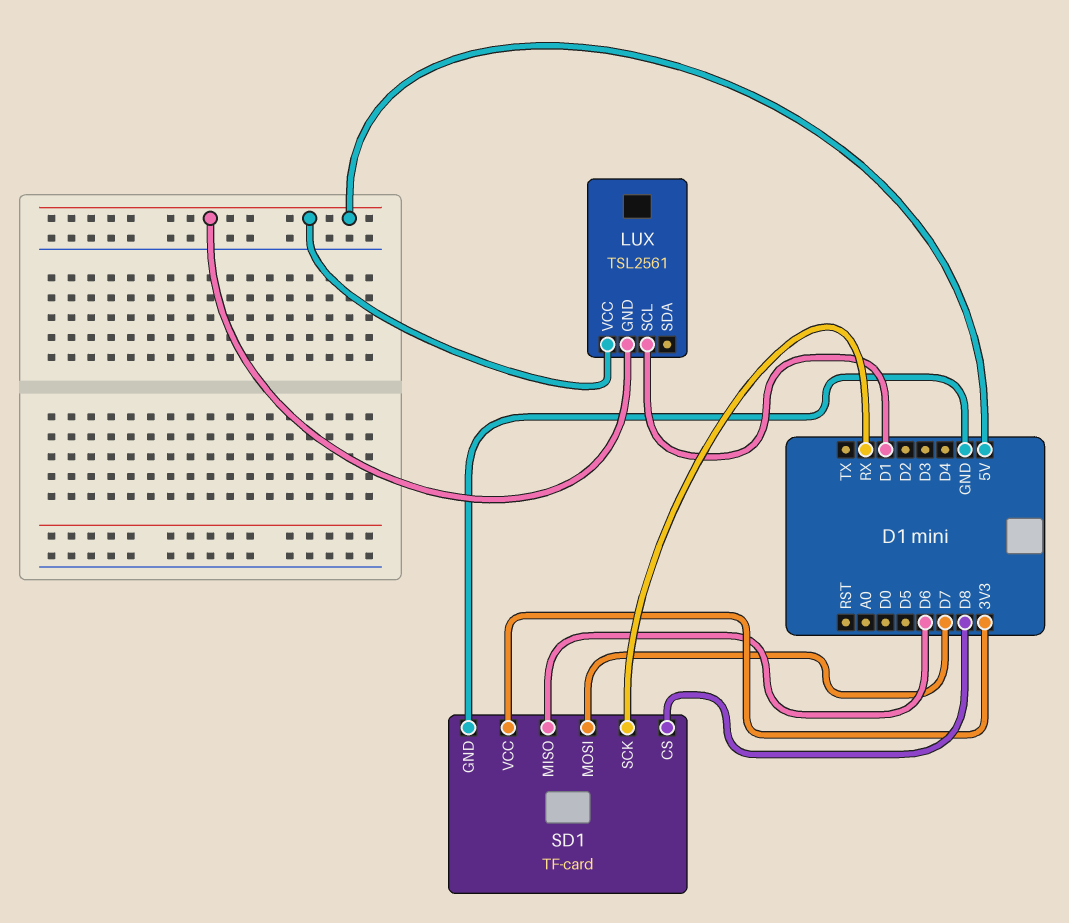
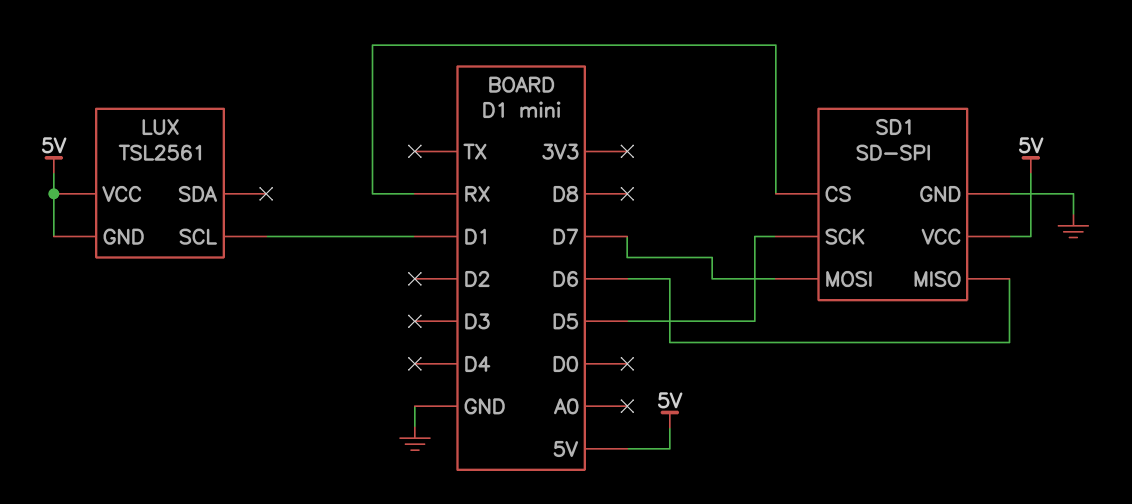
SD1: TF-card -> SD-SPI
SD1 pin CS: D8 -> RX
SD1 pin SCK: RX -> D5
SD1 pin VCC: 3V3 -> 5V

